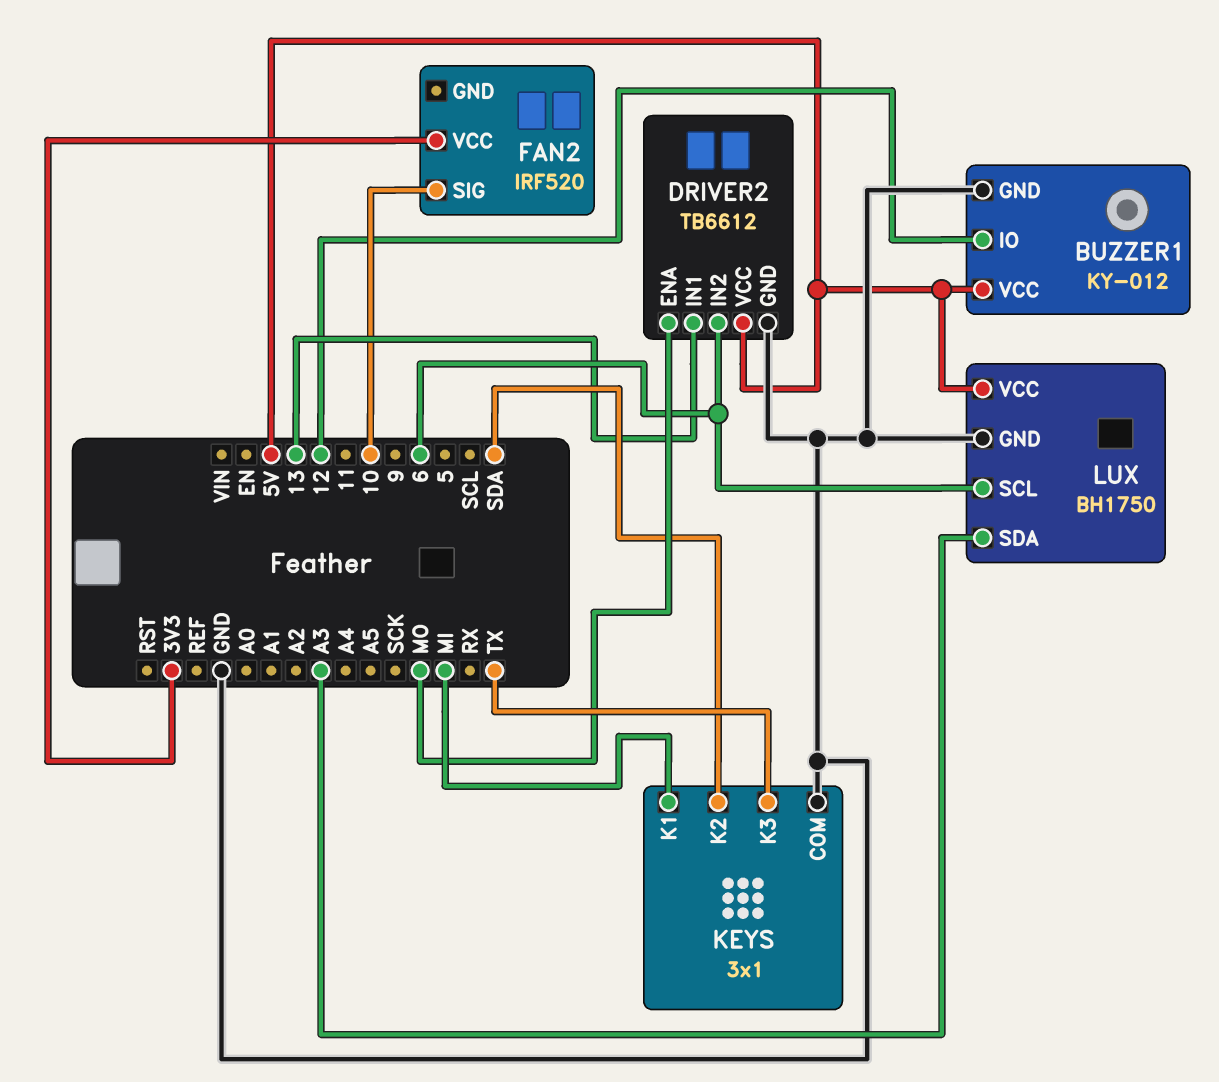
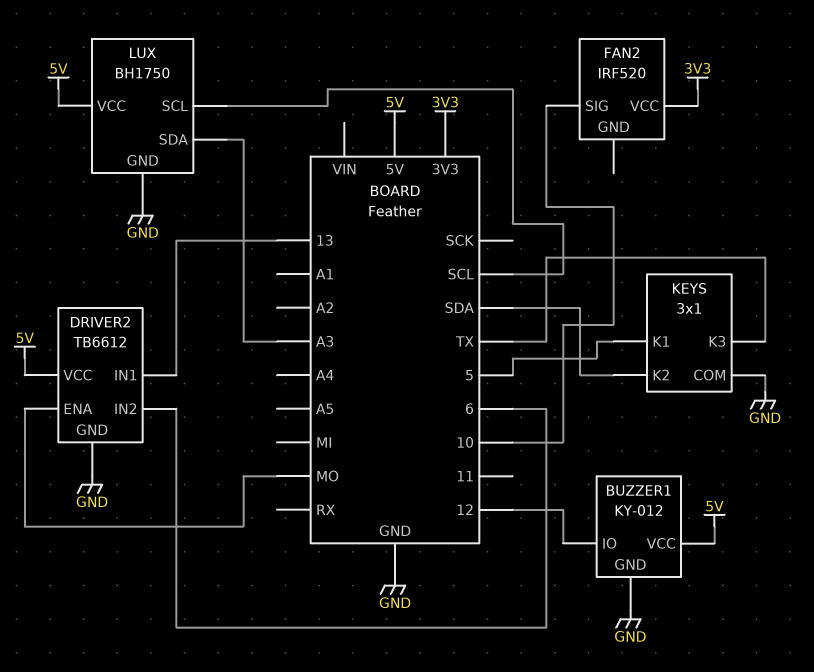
KEYS pin K1: MI -> 5
LUX pin SCL: 6 -> SCL

